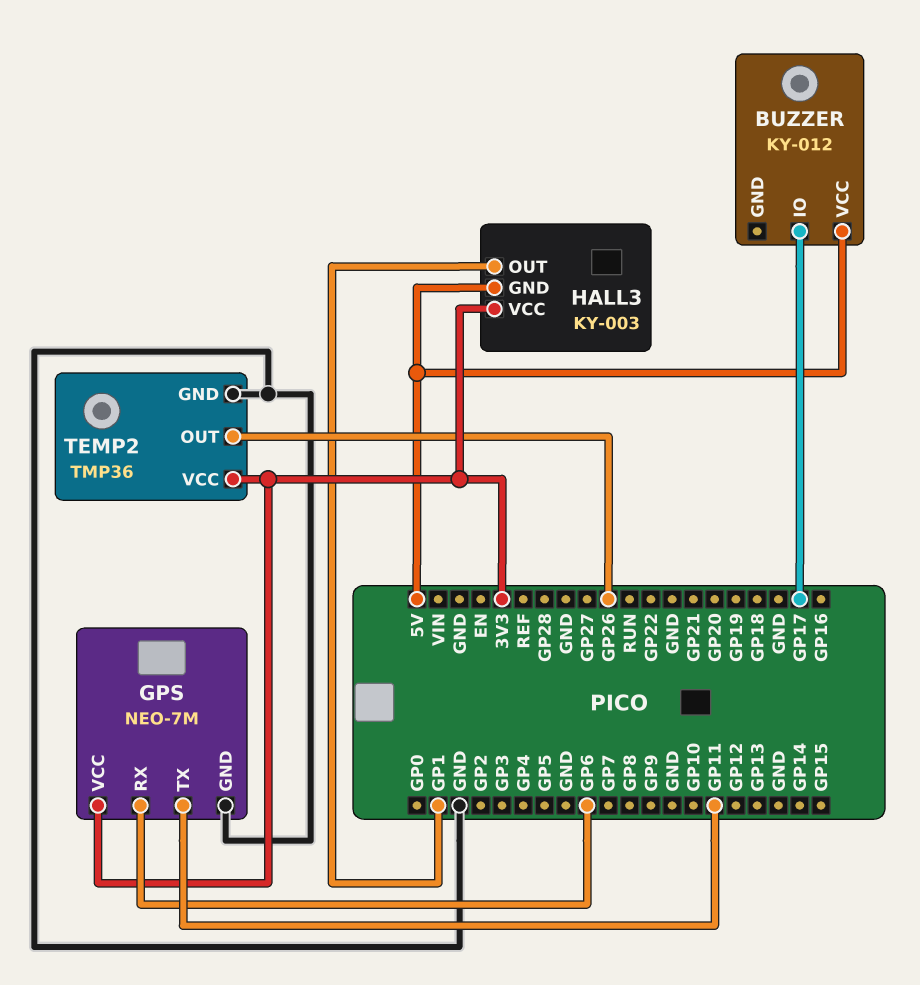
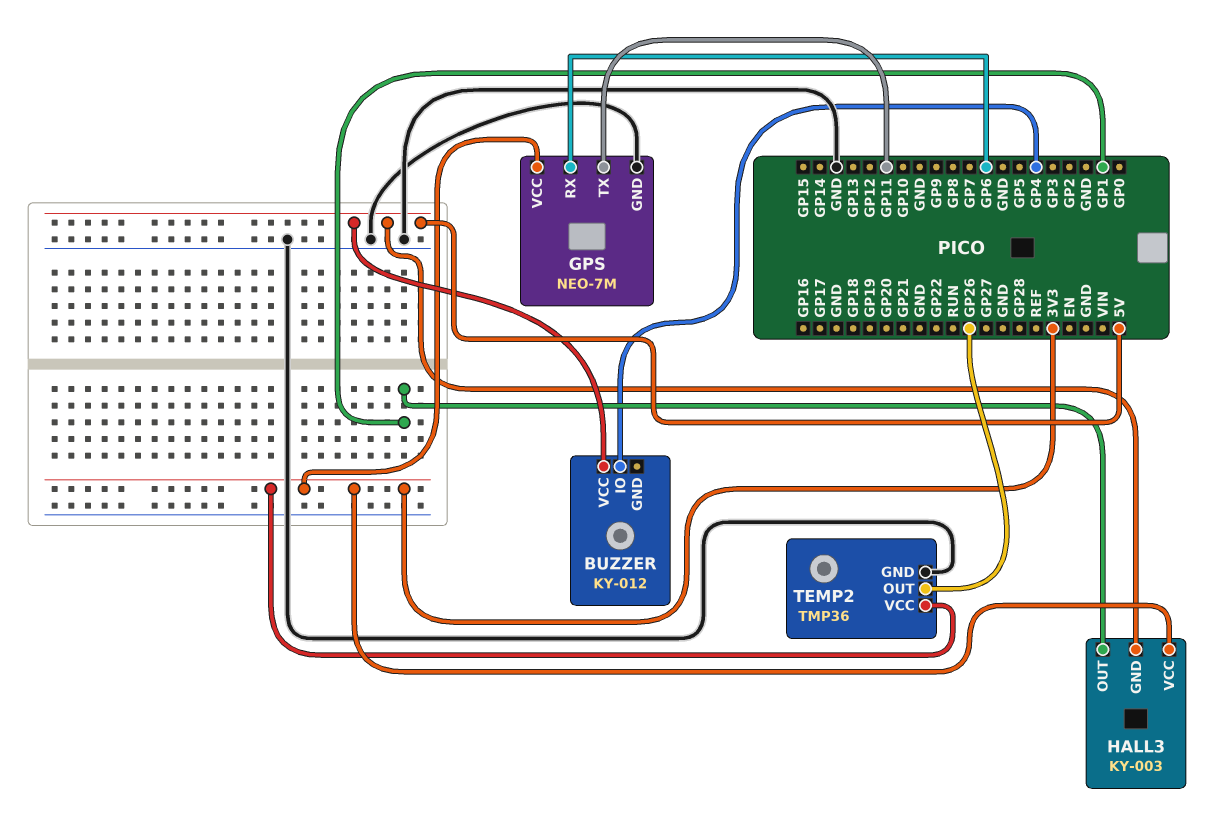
BUZZER pin IO: GP17 -> GP4

